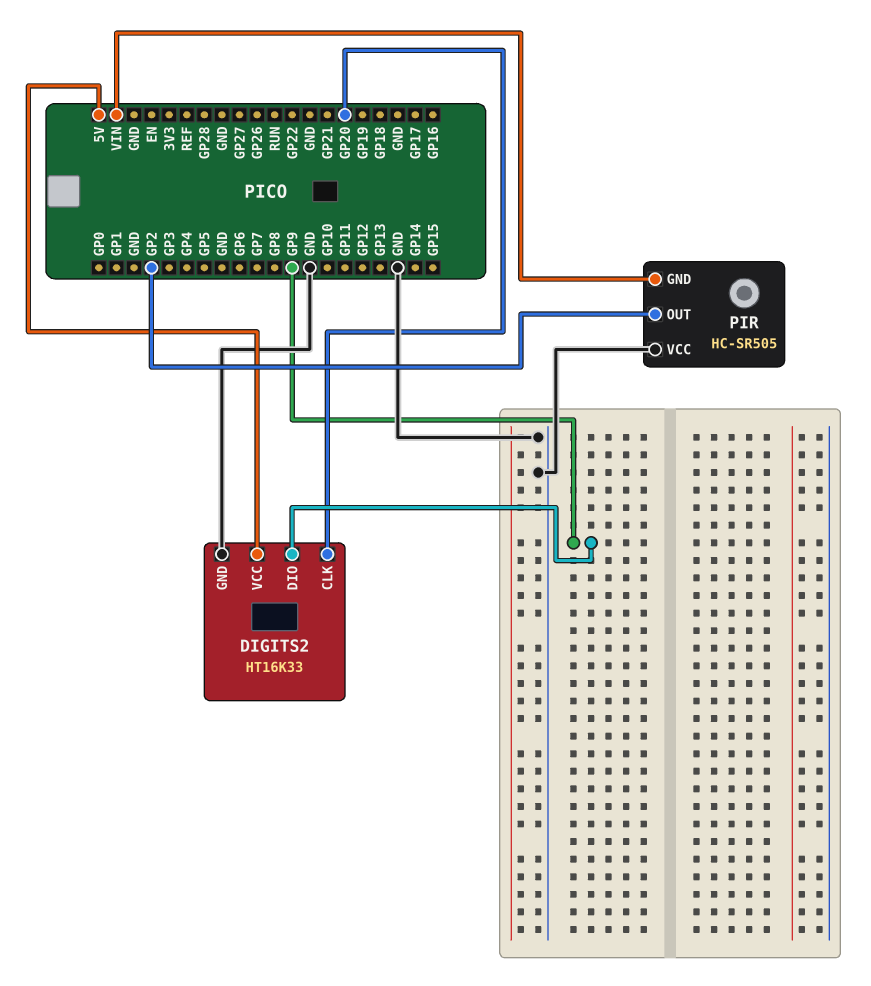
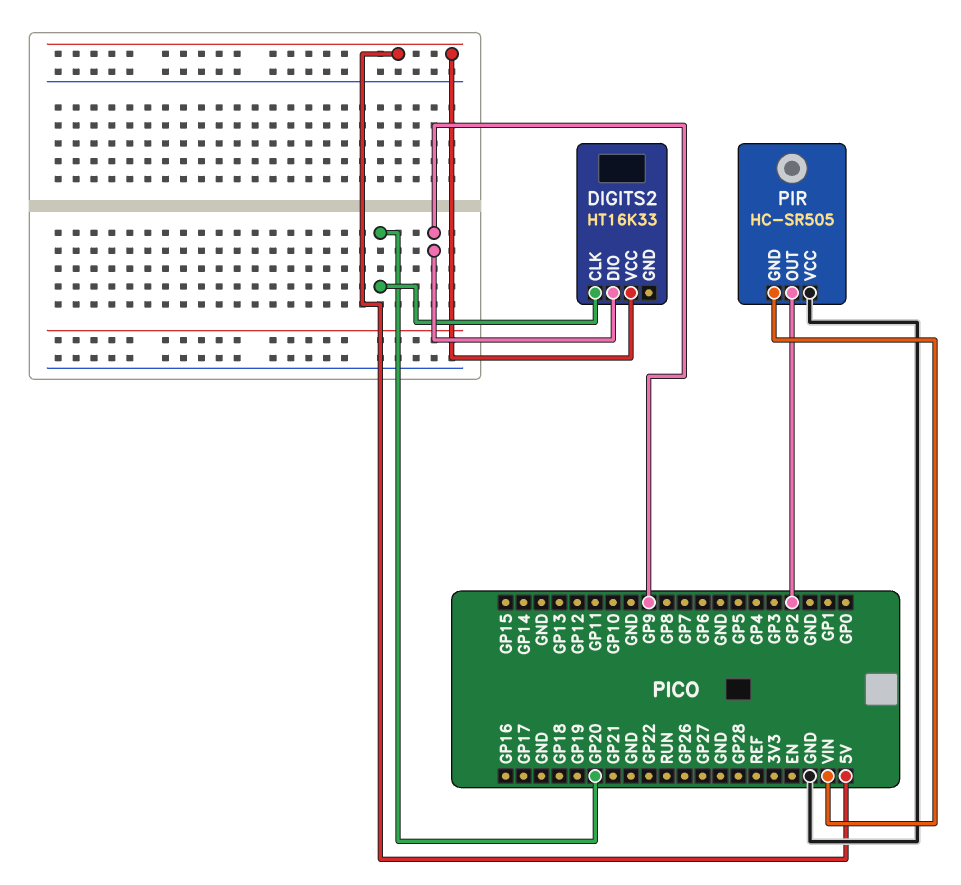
DIGITS2 pin GND: GND -> none

